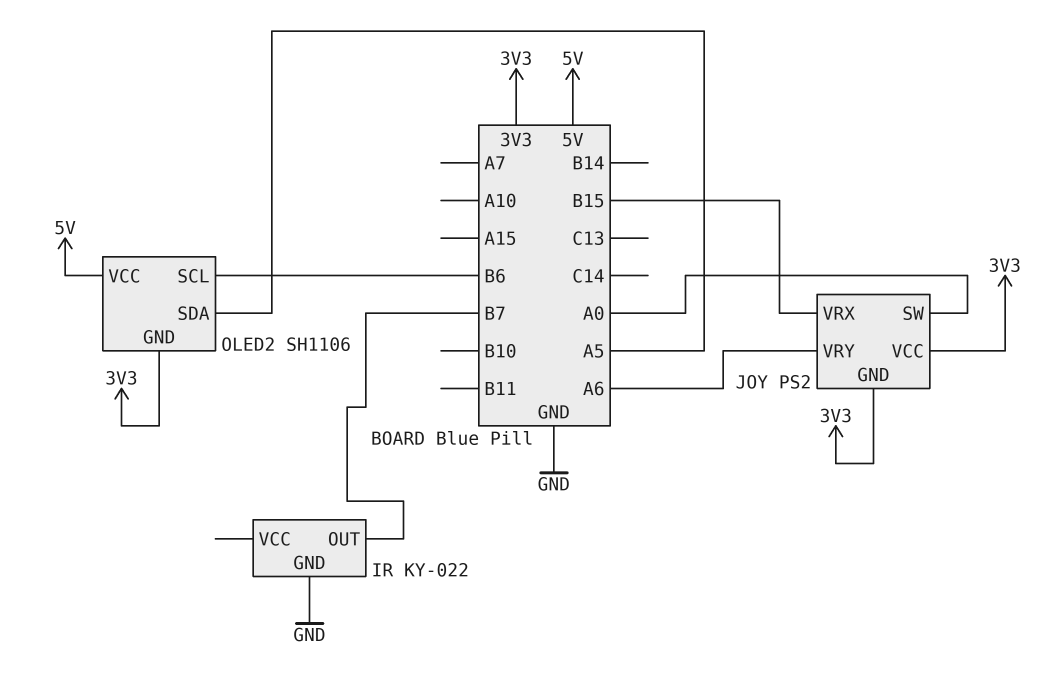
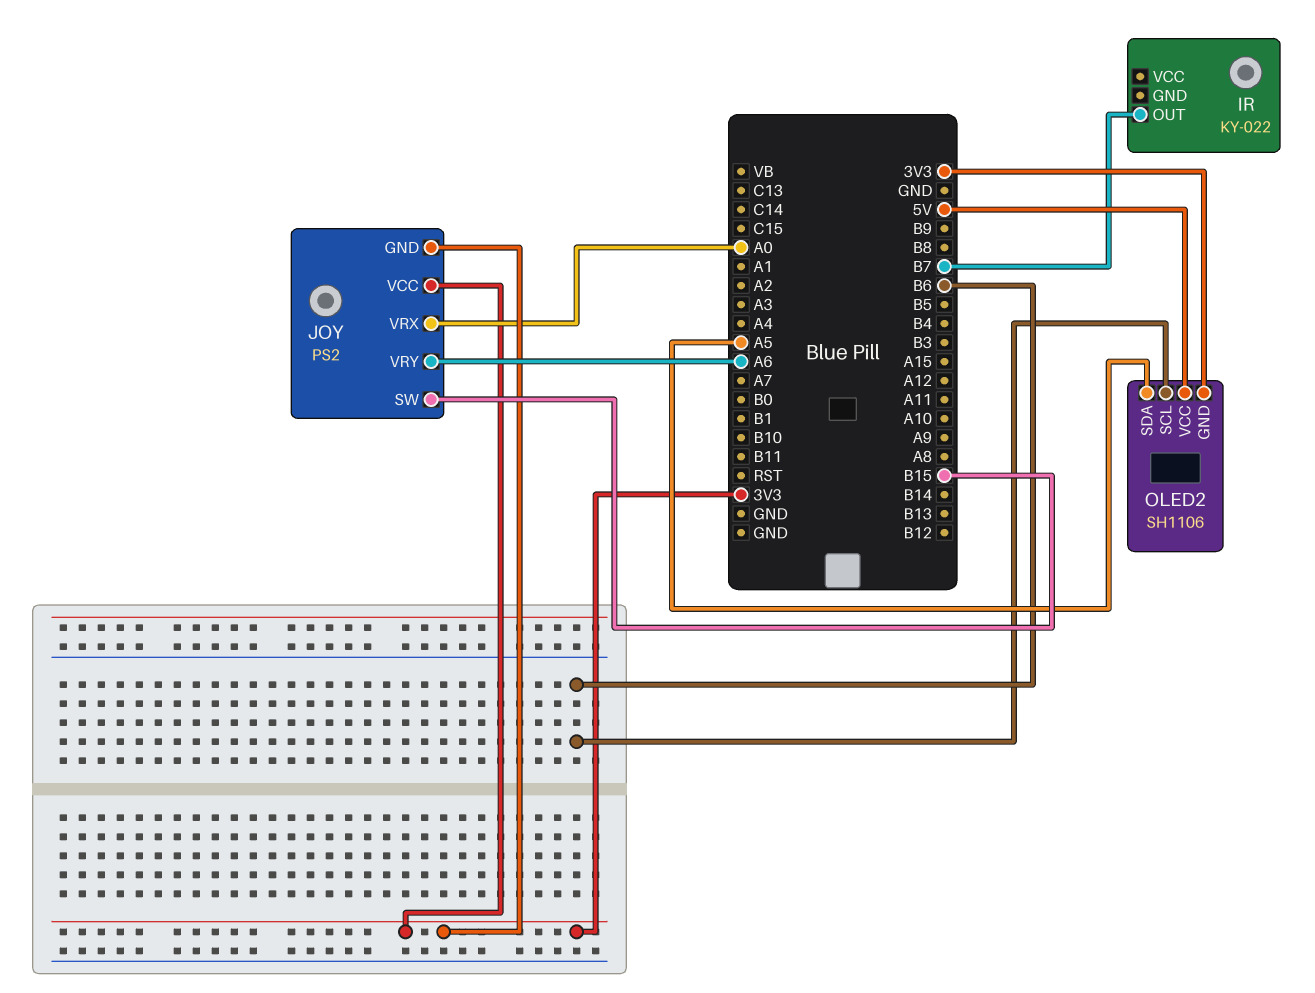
IR pin GND: GND -> none
JOY pin SW: A0 -> B15
JOY pin VRX: B15 -> A0

